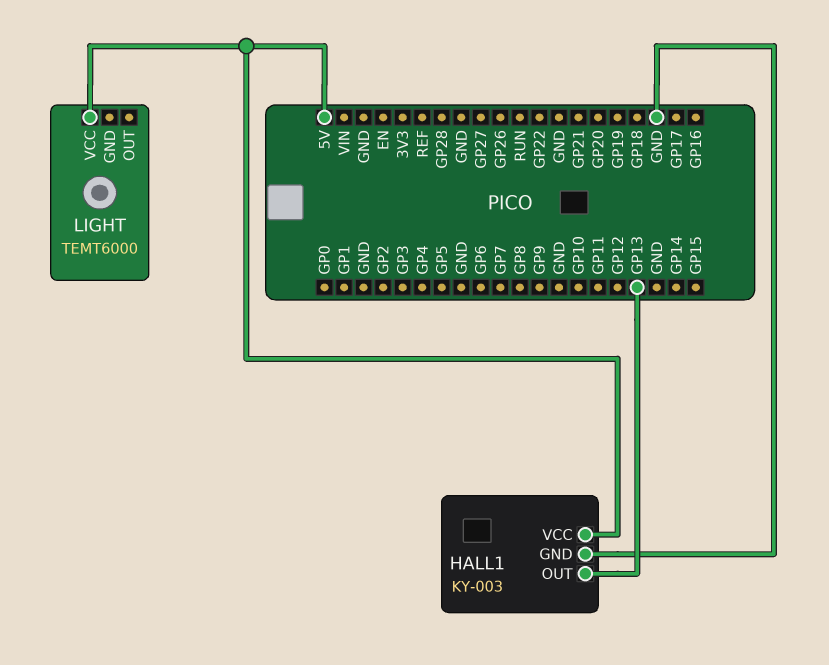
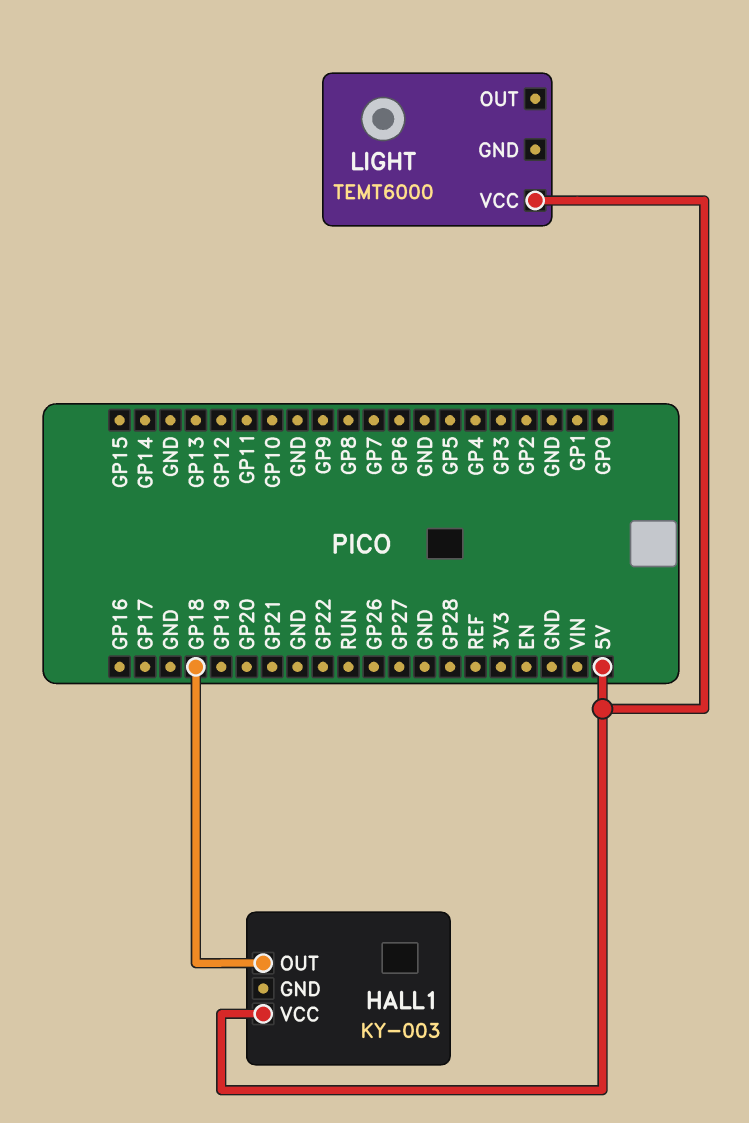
HALL1 pin GND: GND -> none
HALL1 pin OUT: GP13 -> GP18

